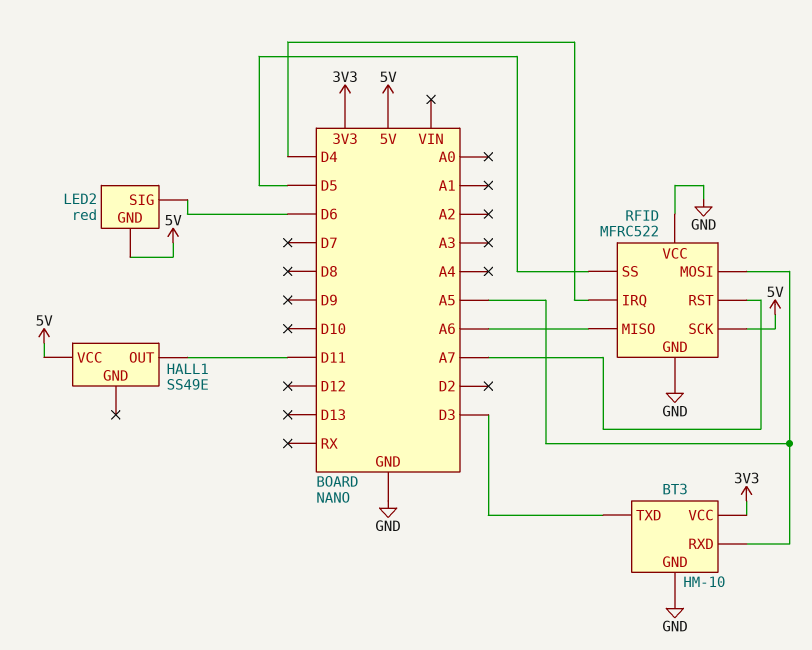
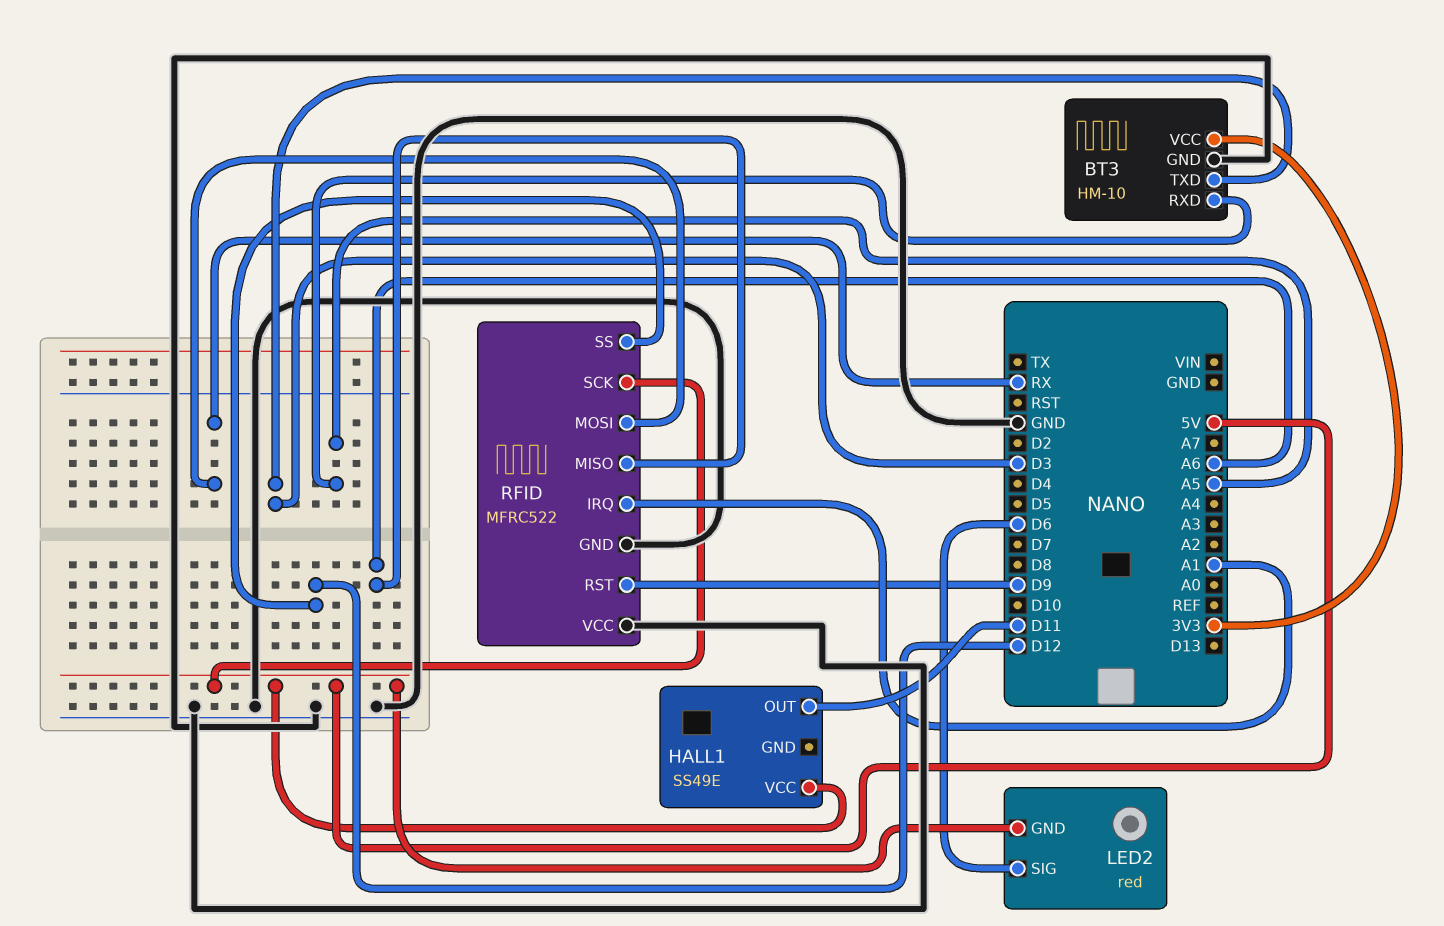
RFID pin IRQ: D4 -> A1
RFID pin MOSI: A5 -> RX
RFID pin RST: A7 -> D9
RFID pin SS: D5 -> D12

